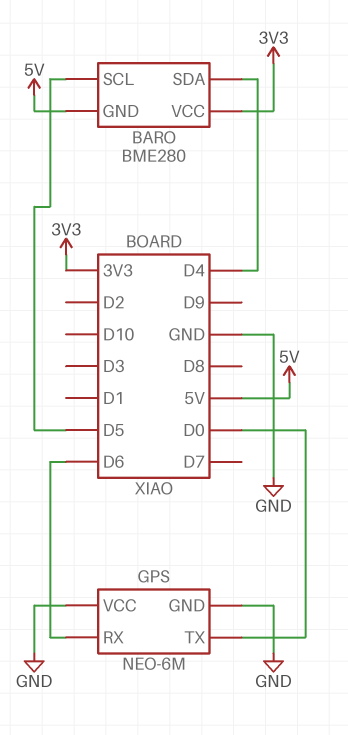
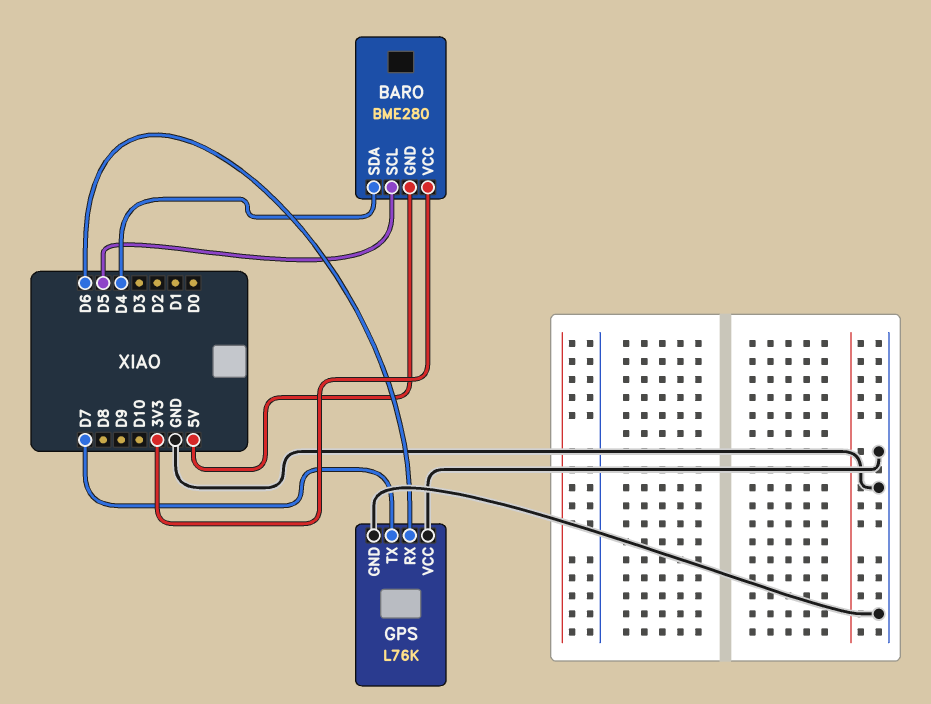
GPS: NEO-6M -> L76K
GPS pin TX: D0 -> D7

